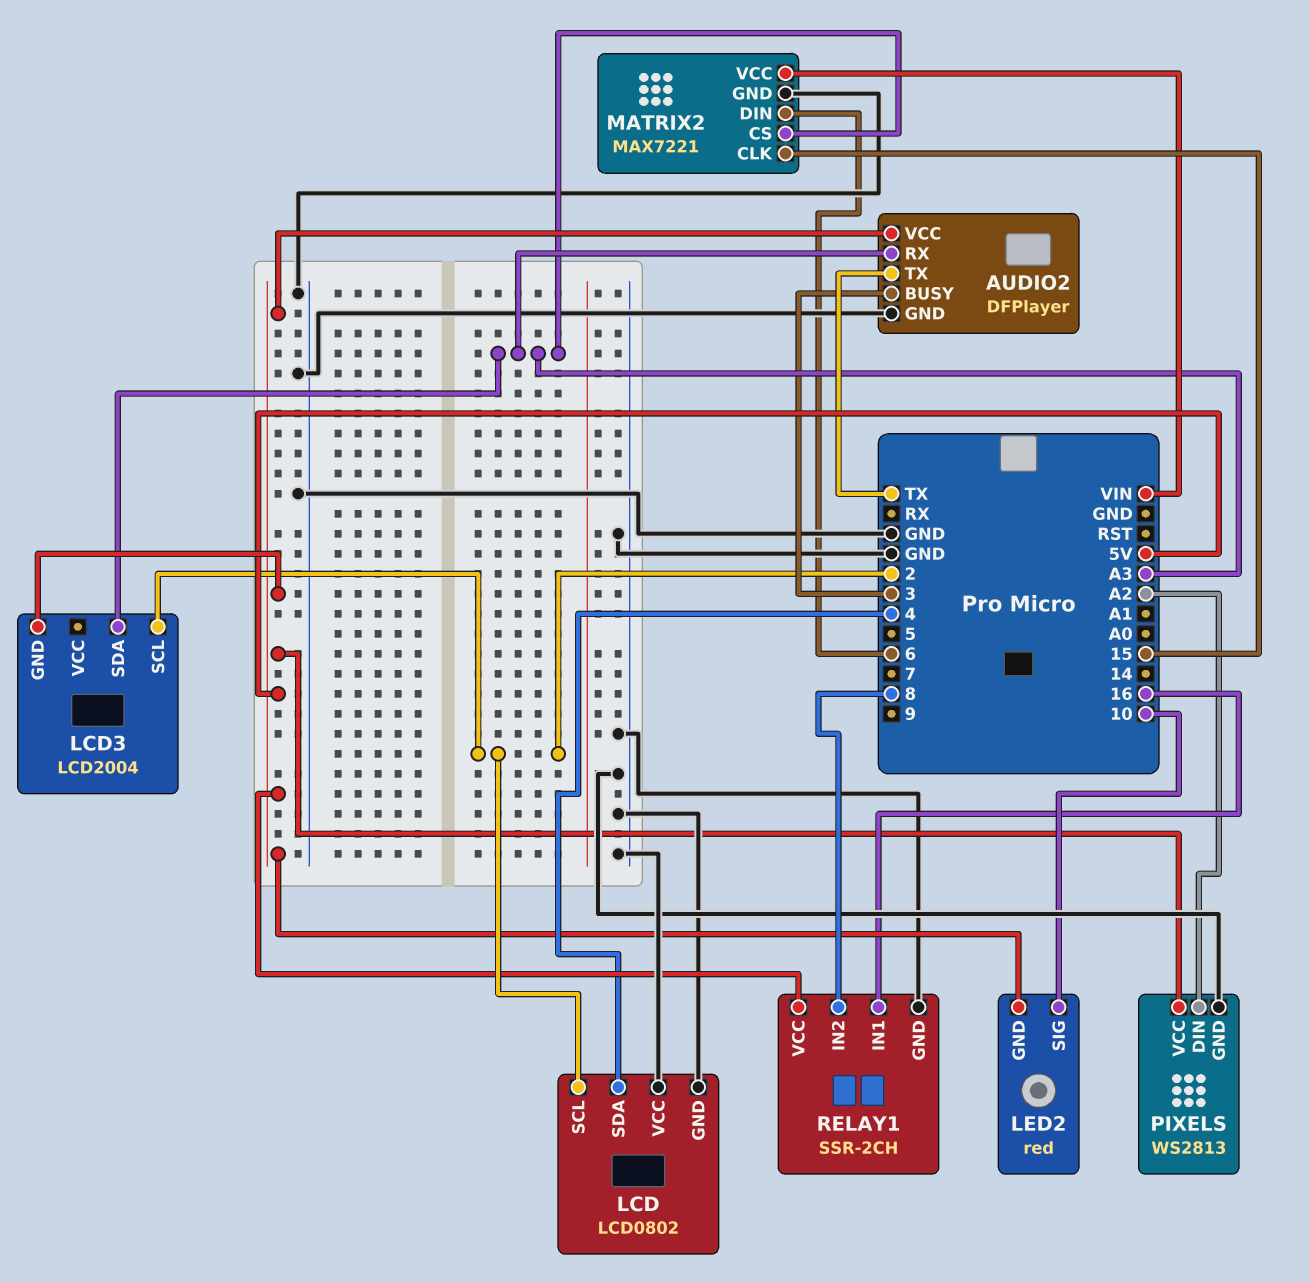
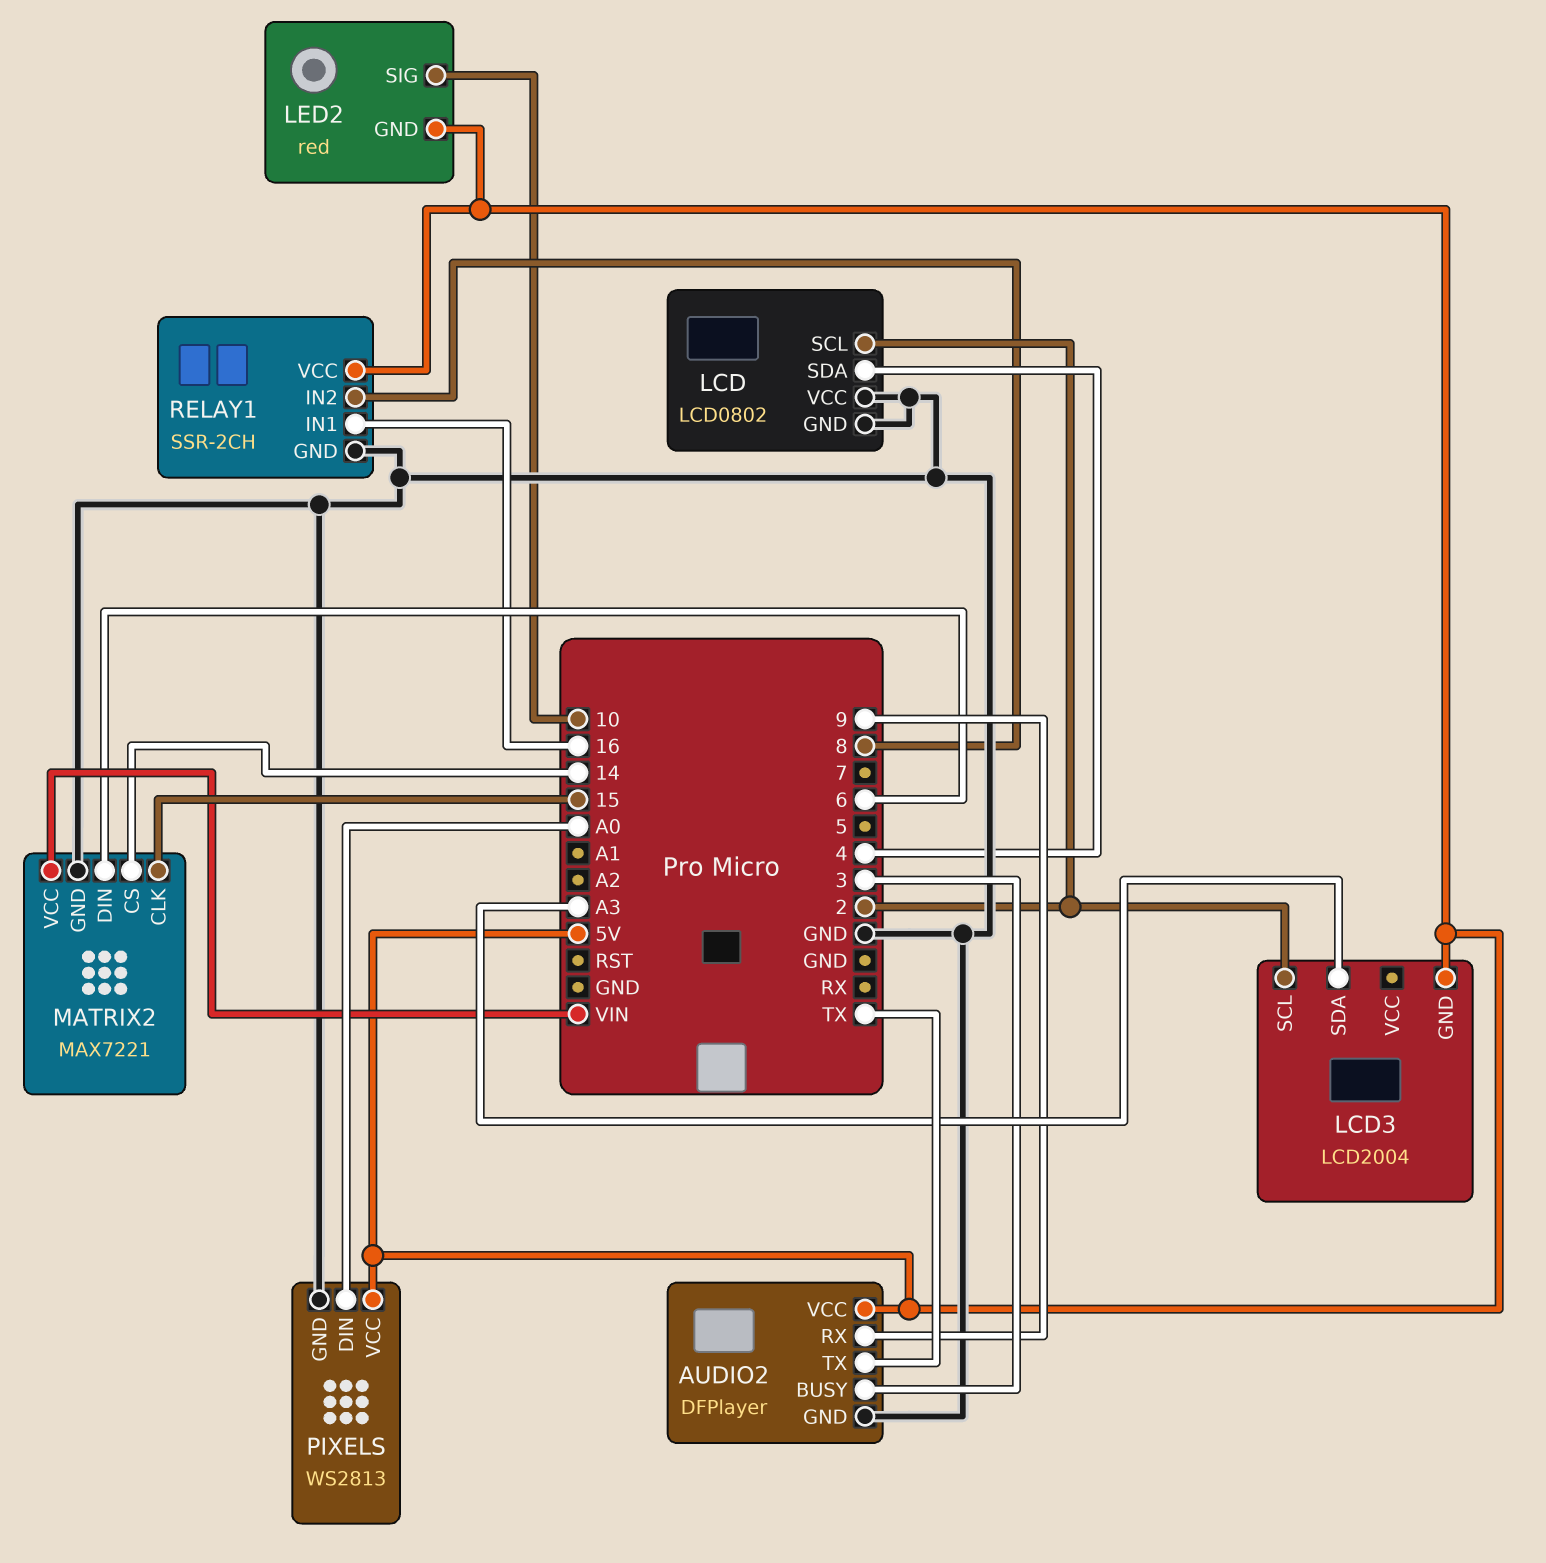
AUDIO2 pin RX: A3 -> 9
MATRIX2 pin CS: A3 -> 14
PIXELS pin DIN: A2 -> A0

